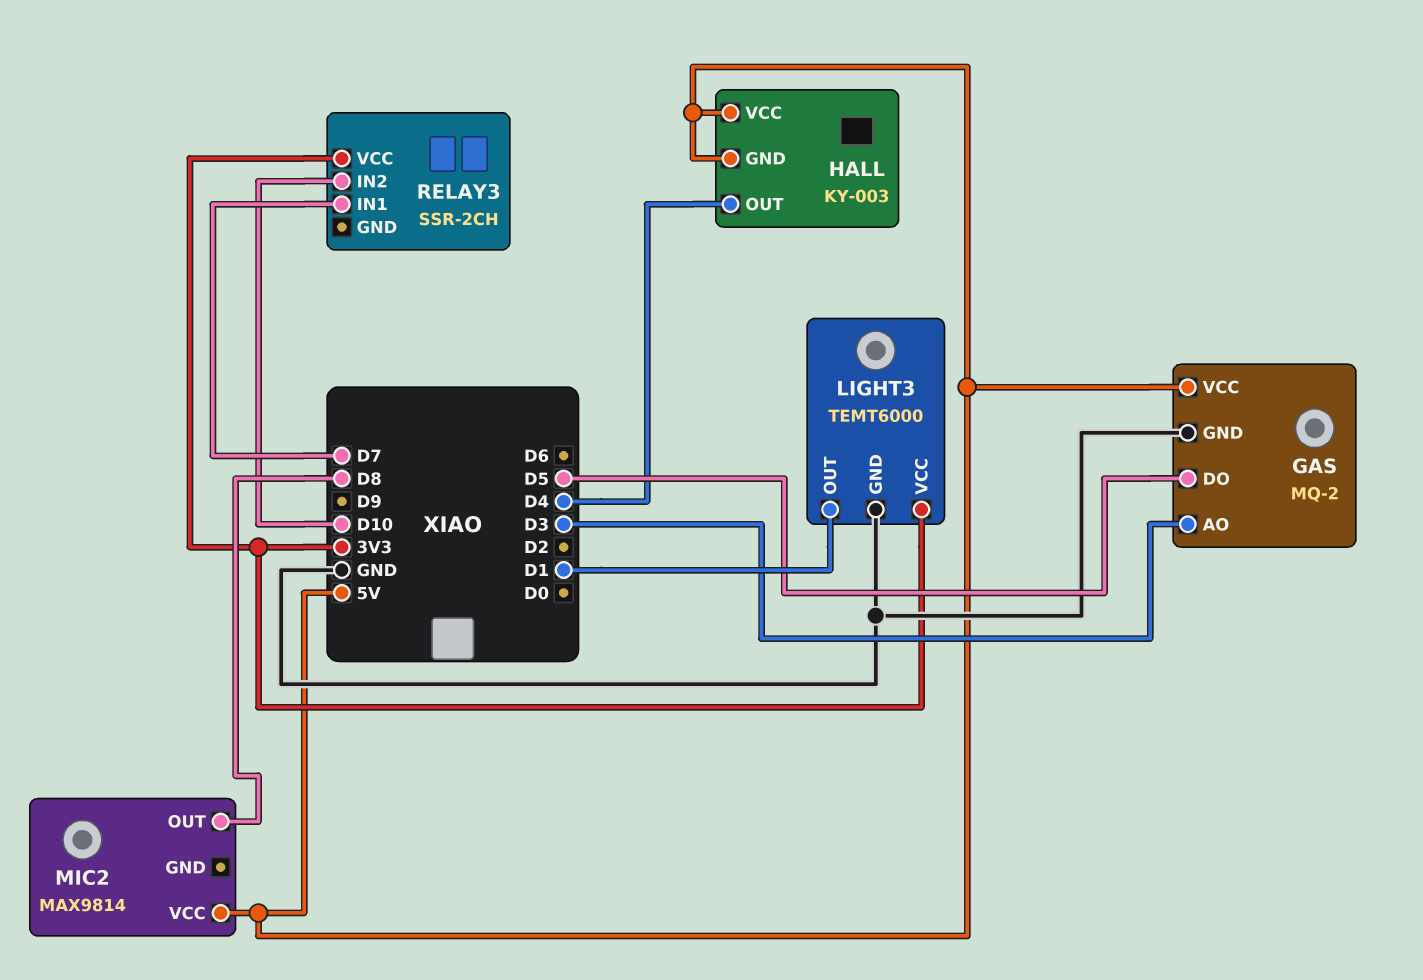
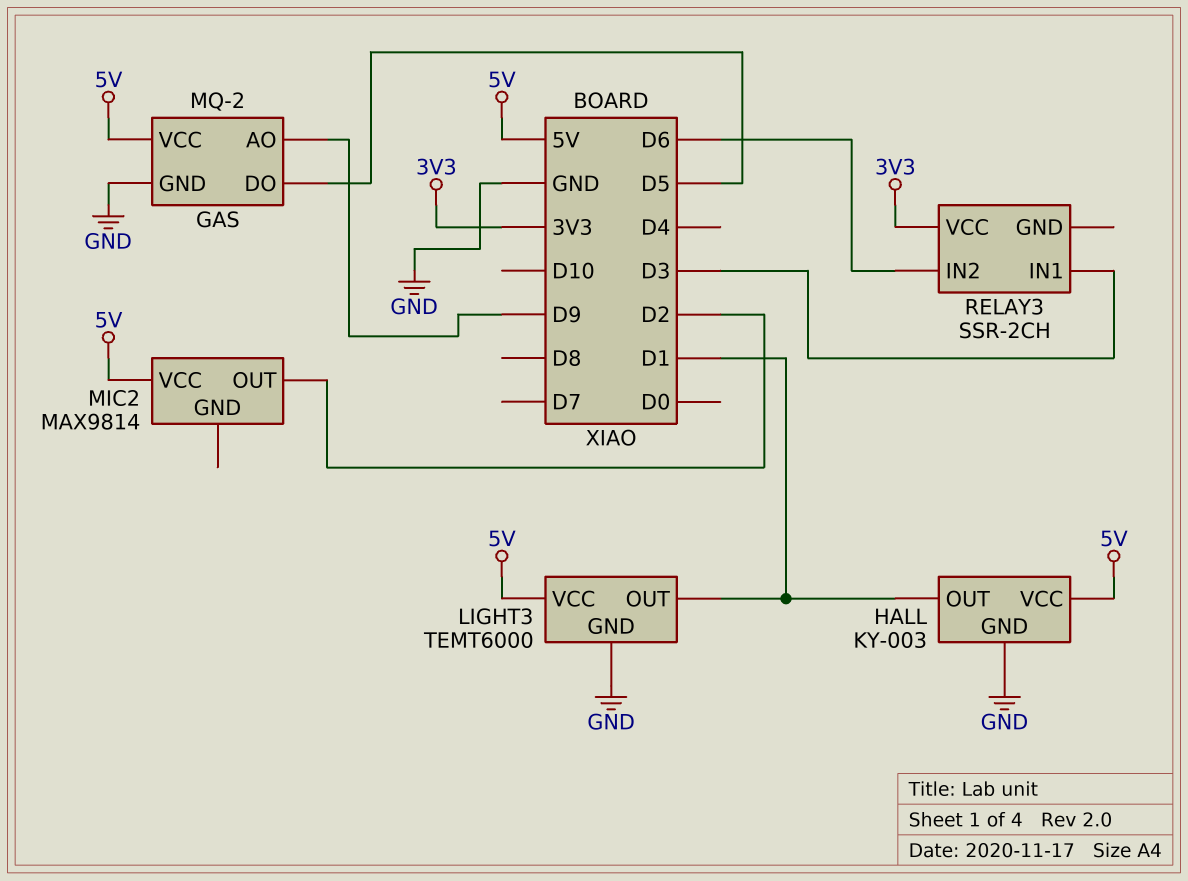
GAS pin AO: D3 -> D9
HALL pin GND: 5V -> GND
HALL pin OUT: D4 -> D1
LIGHT3 pin VCC: 3V3 -> 5V
MIC2 pin OUT: D8 -> D2
RELAY3 pin IN1: D7 -> D3
RELAY3 pin IN2: D10 -> D6

